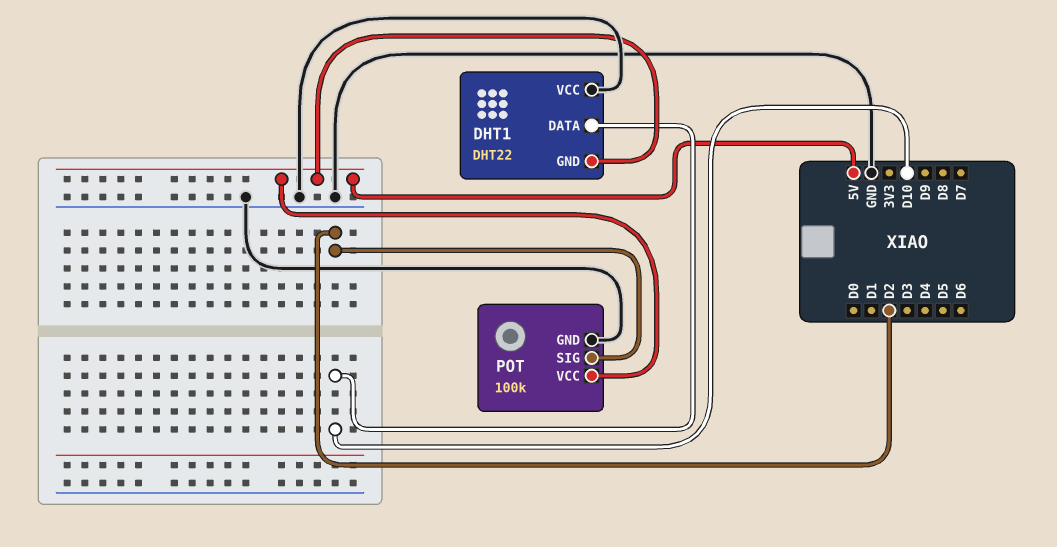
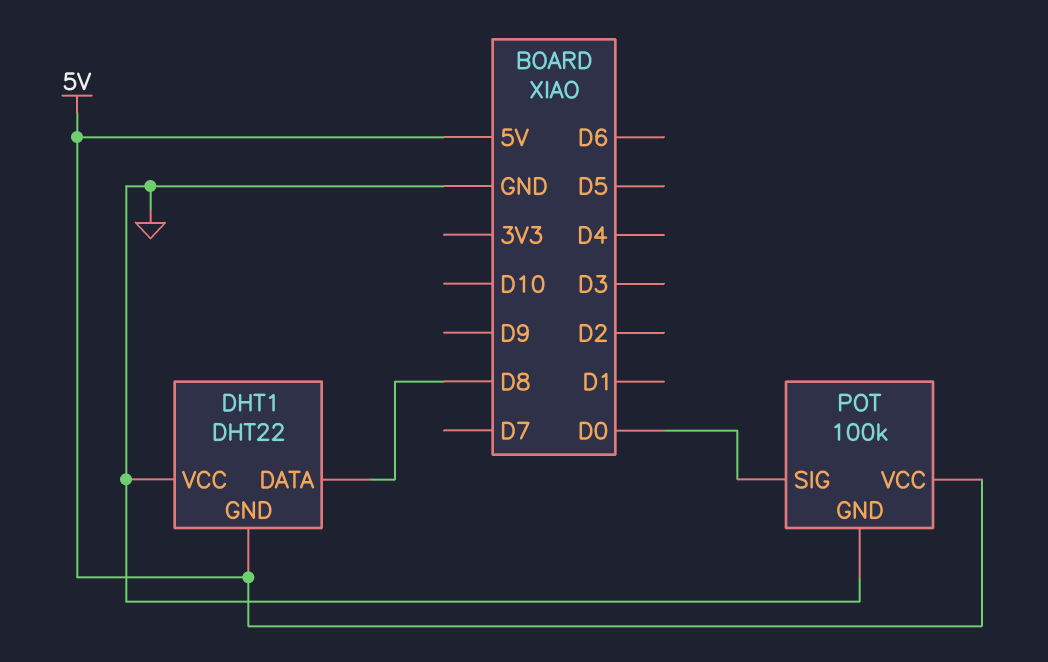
DHT1 pin DATA: D10 -> D8
POT pin SIG: D2 -> D0

